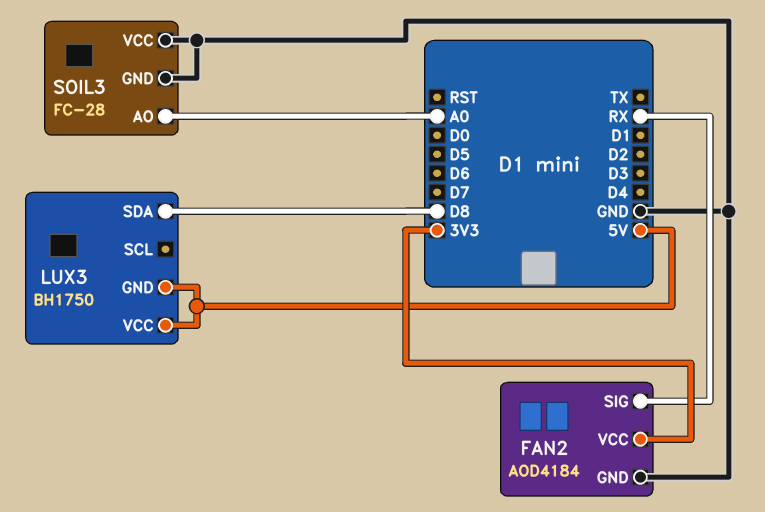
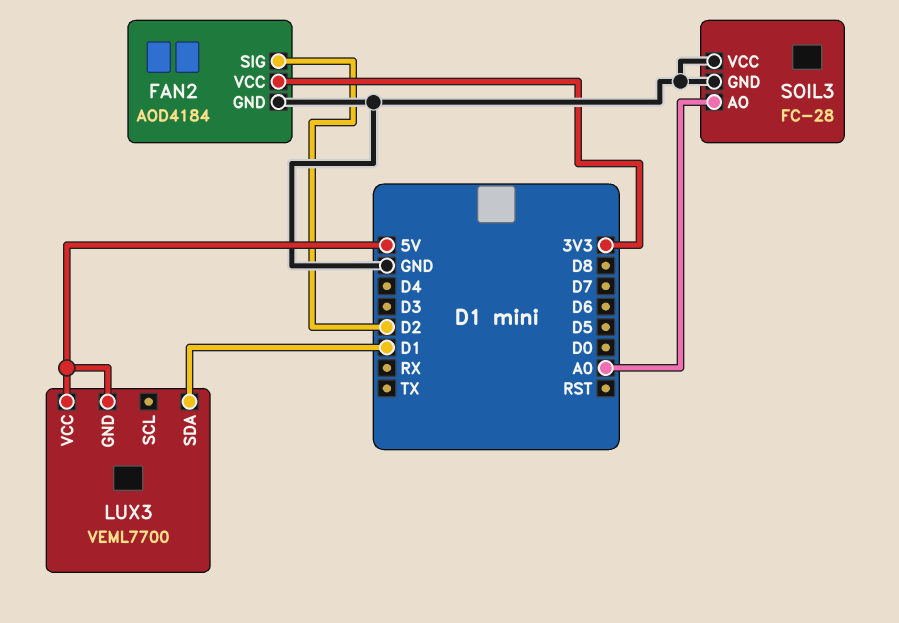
FAN2 pin SIG: RX -> D2
LUX3: BH1750 -> VEML7700
LUX3 pin SDA: D8 -> D1

